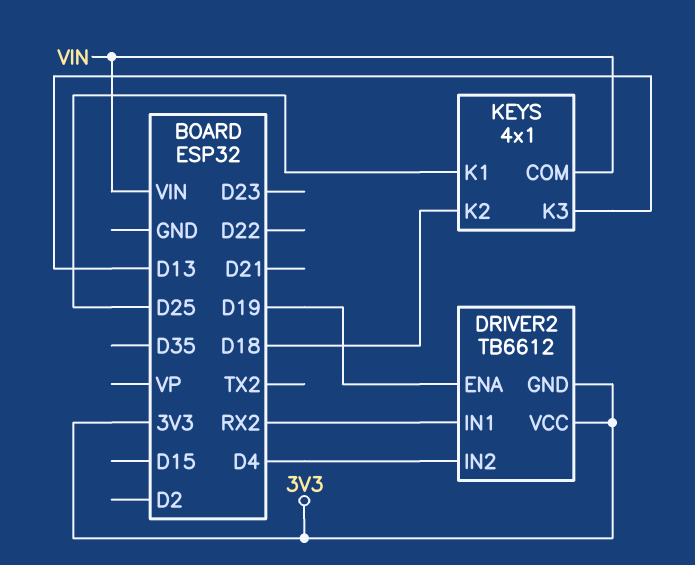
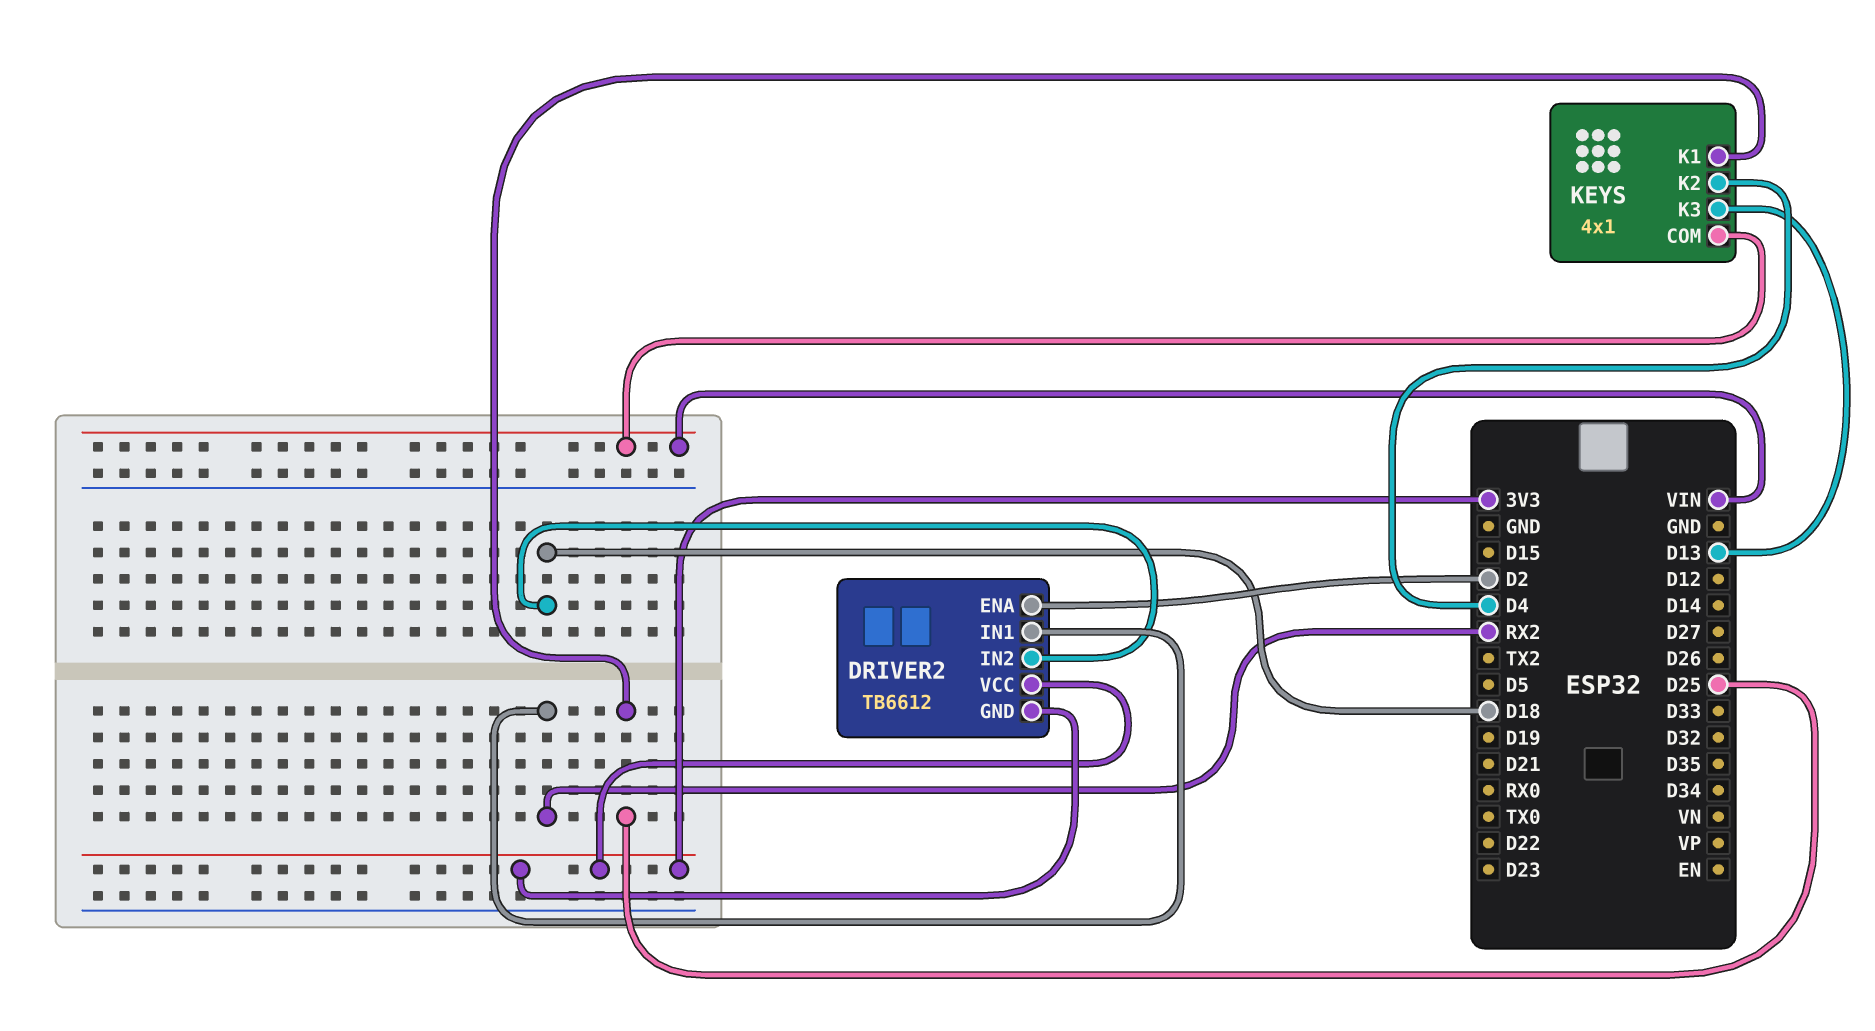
DRIVER2 pin ENA: D19 -> D2
DRIVER2 pin IN2: D4 -> D18
KEYS pin K2: D18 -> D4

